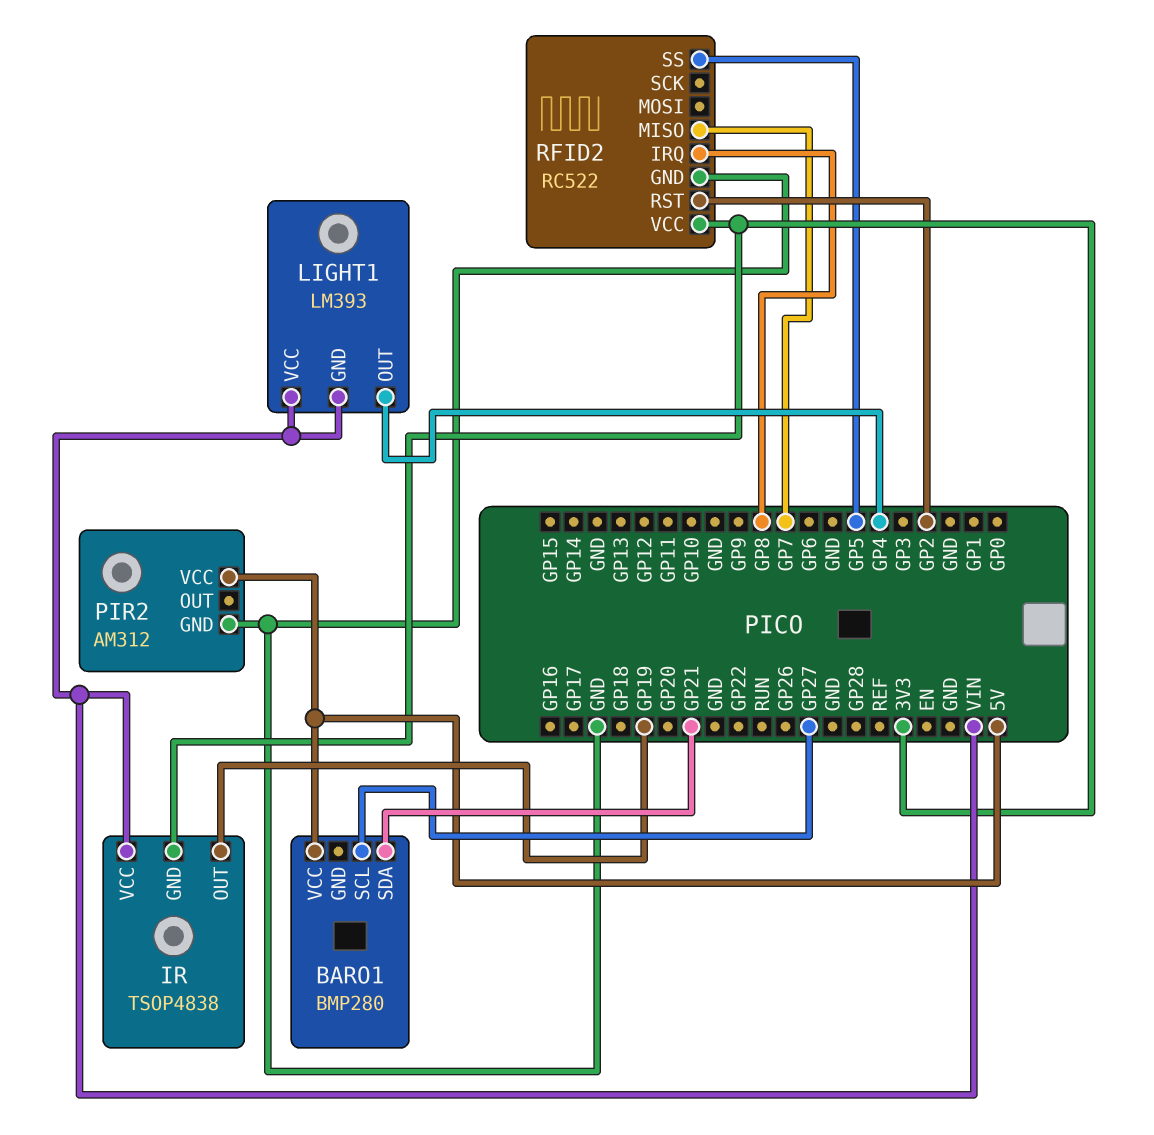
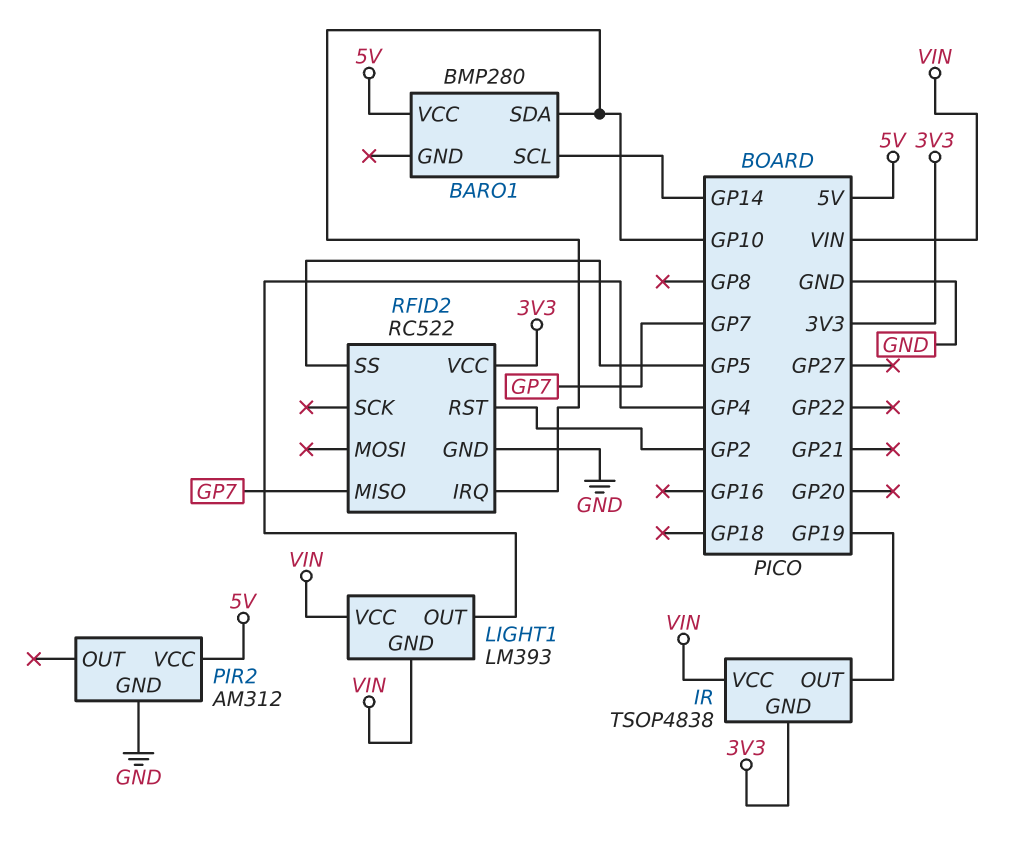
BARO1 pin SCL: GP27 -> GP14
BARO1 pin SDA: GP21 -> GP10
RFID2 pin IRQ: GP8 -> GP10

